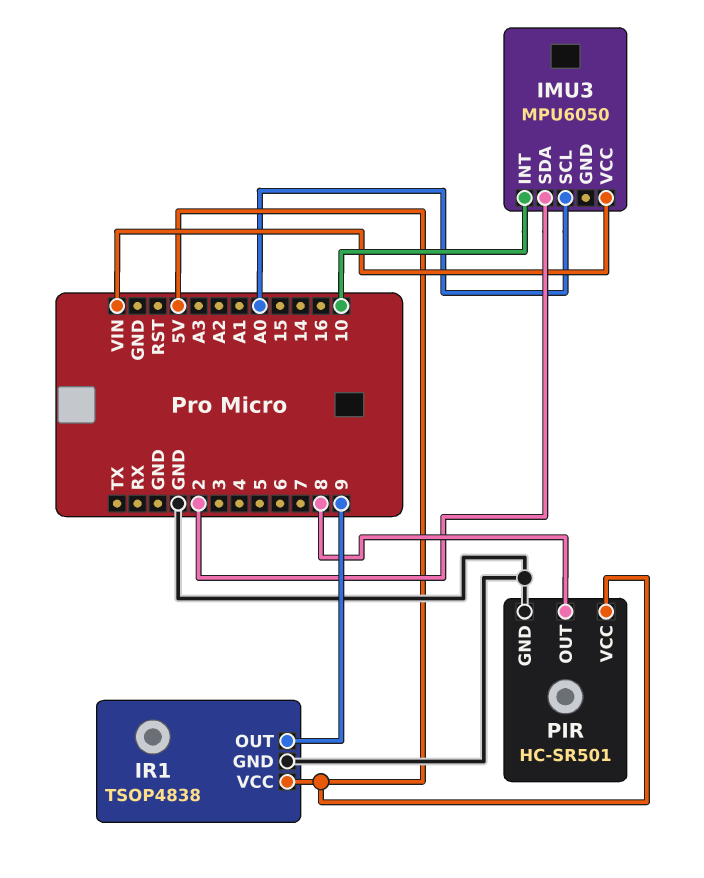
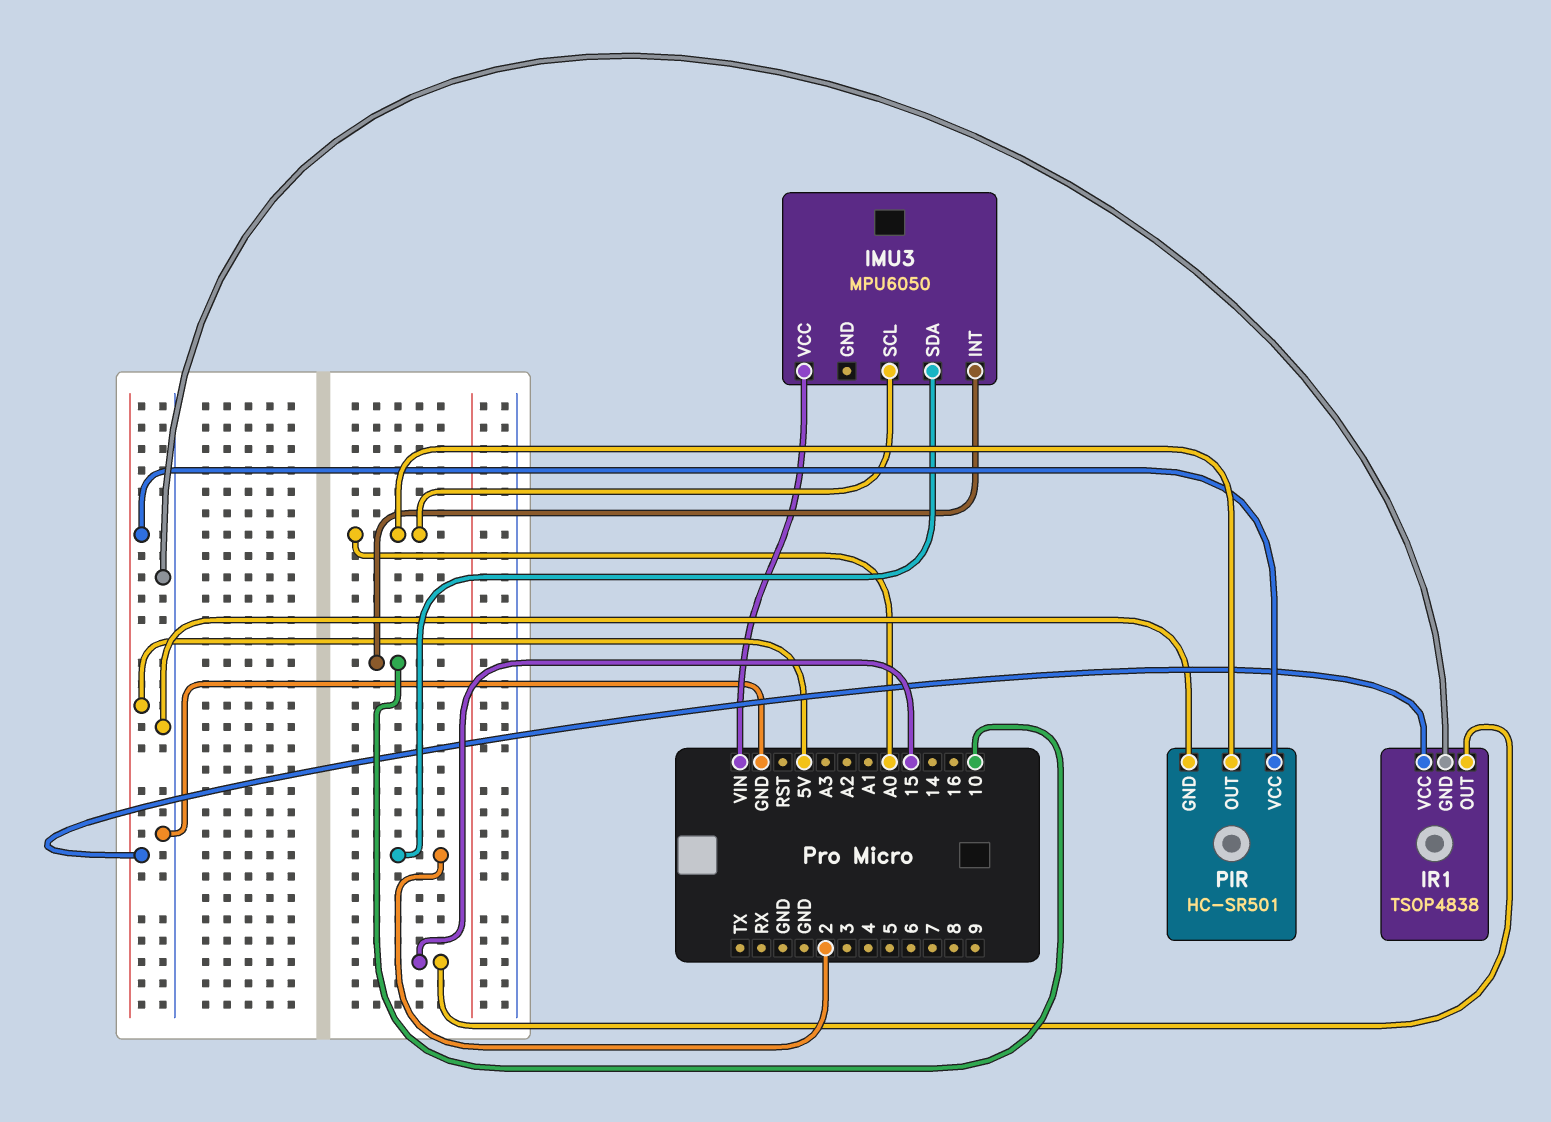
IR1 pin OUT: 9 -> 15
PIR pin OUT: 8 -> A0

